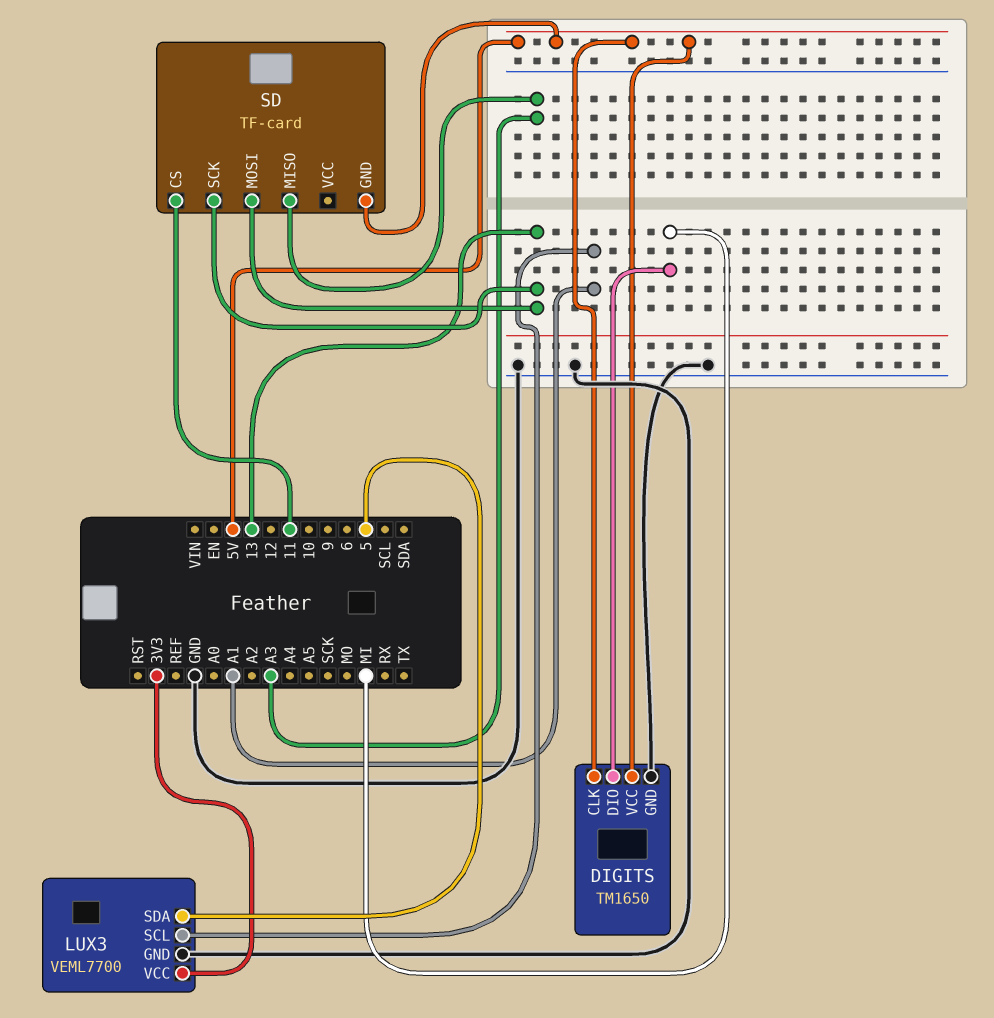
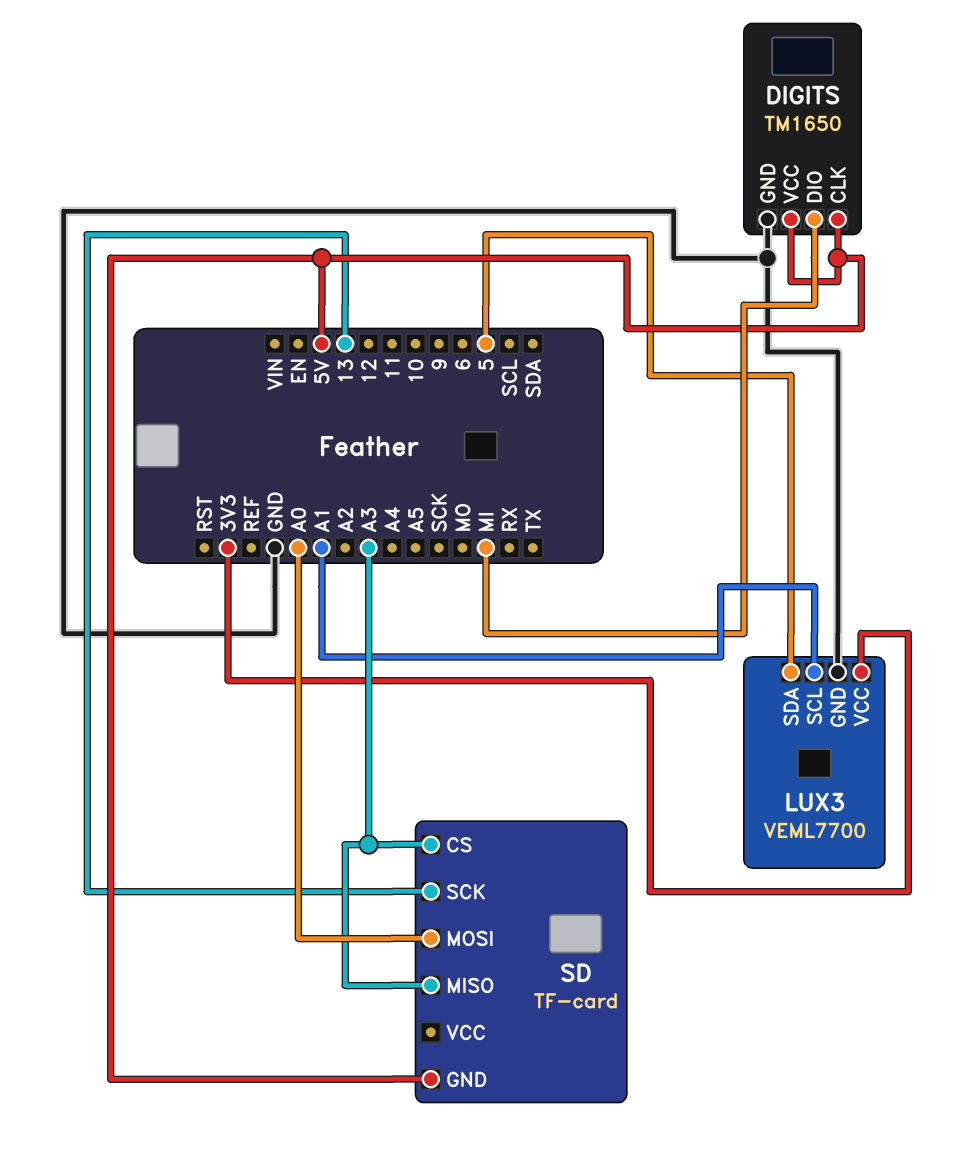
SD pin CS: 11 -> A3
SD pin MOSI: 13 -> A0

